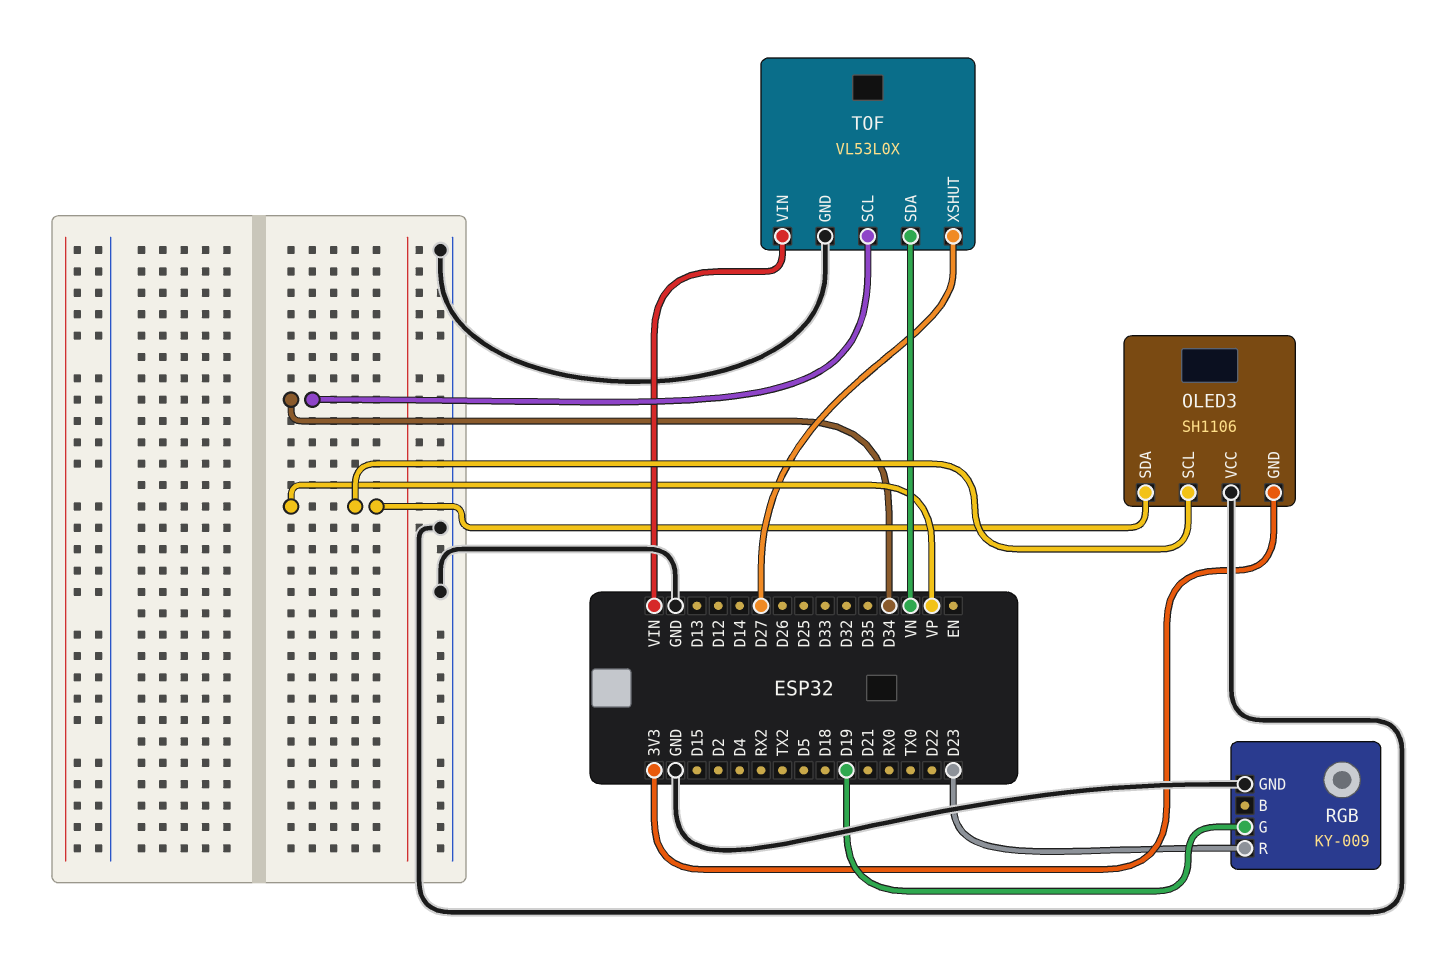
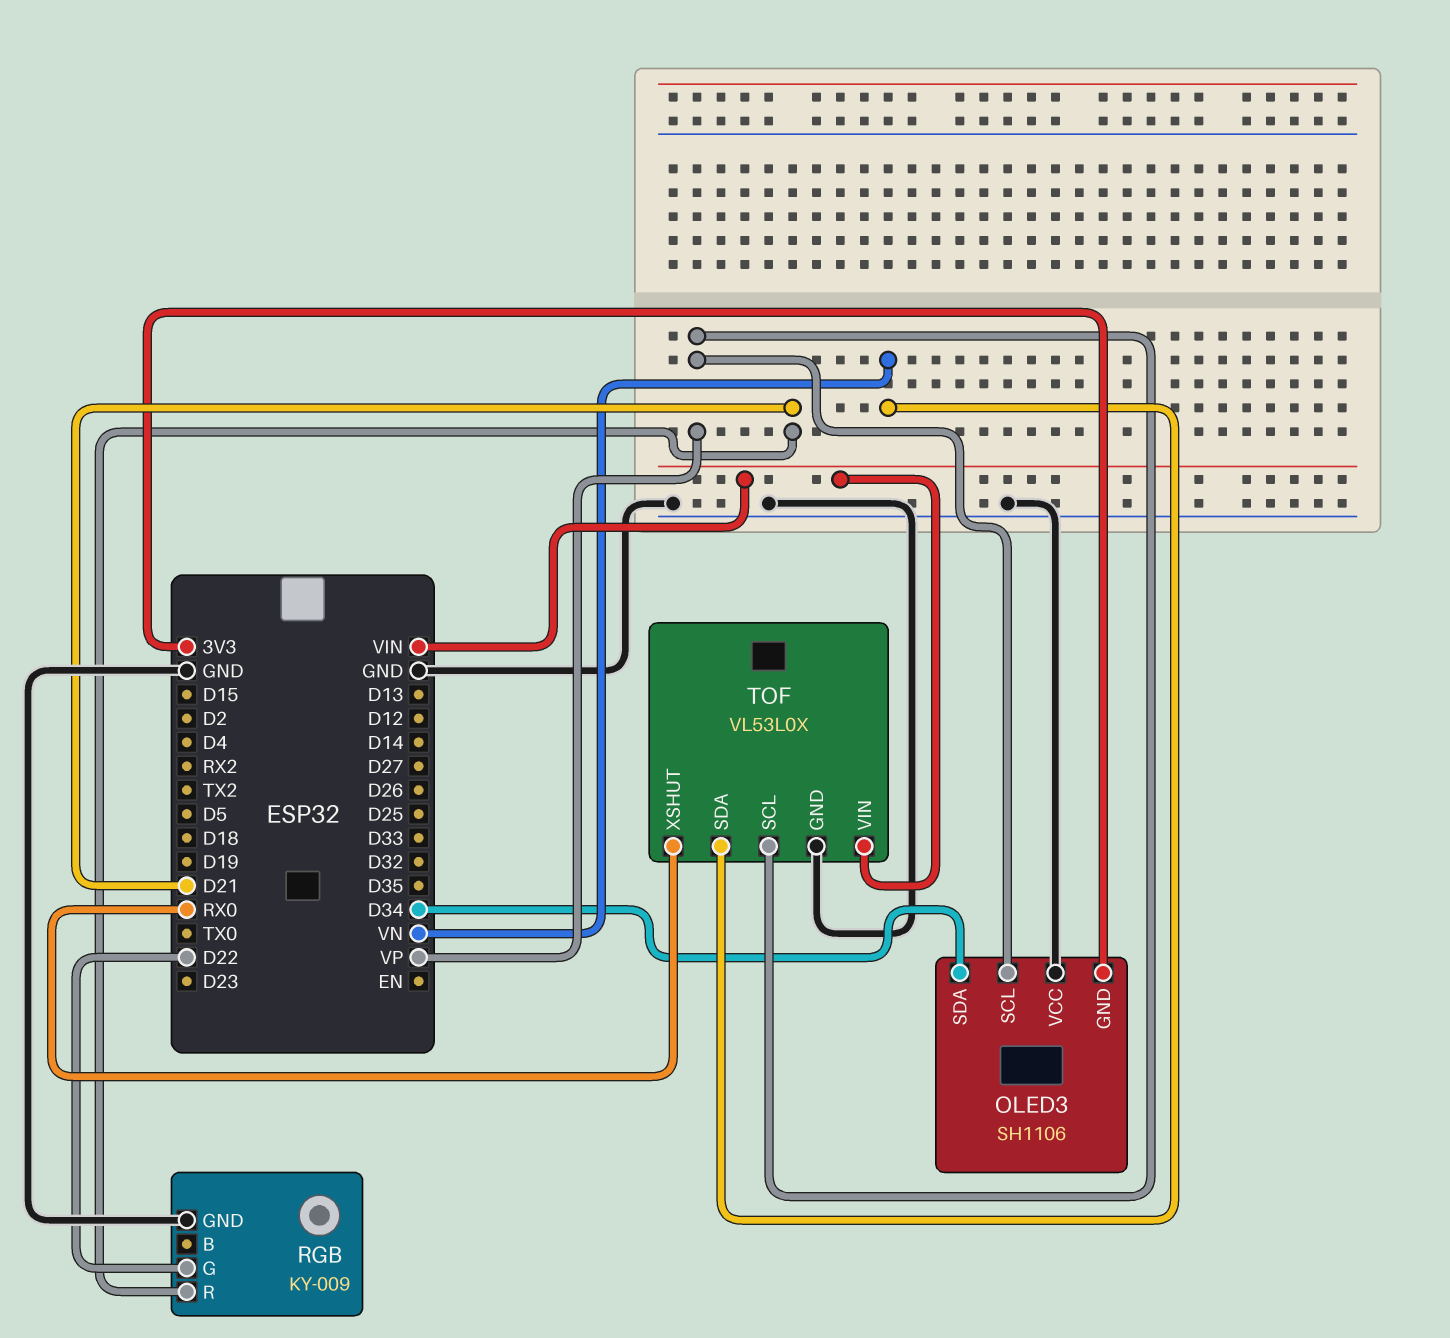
OLED3 pin SDA: VP -> D34
RGB pin G: D19 -> D22
RGB pin R: D23 -> D21
TOF pin SCL: D34 -> VP
TOF pin XSHUT: D27 -> RX0

